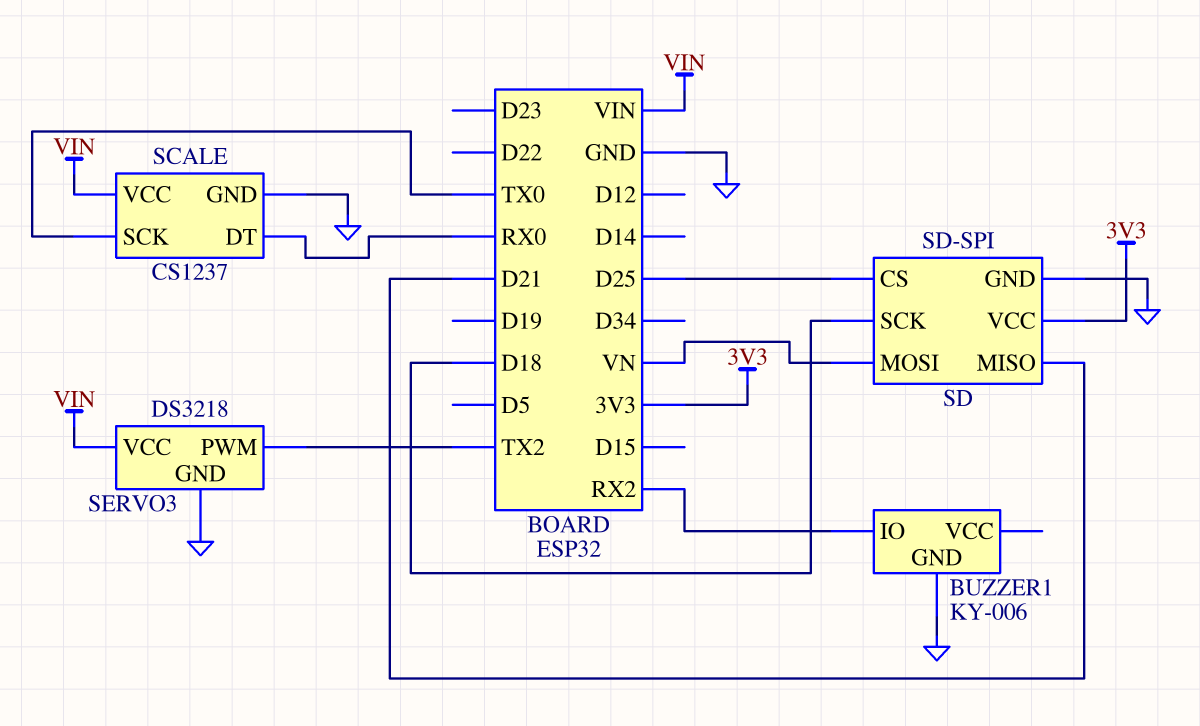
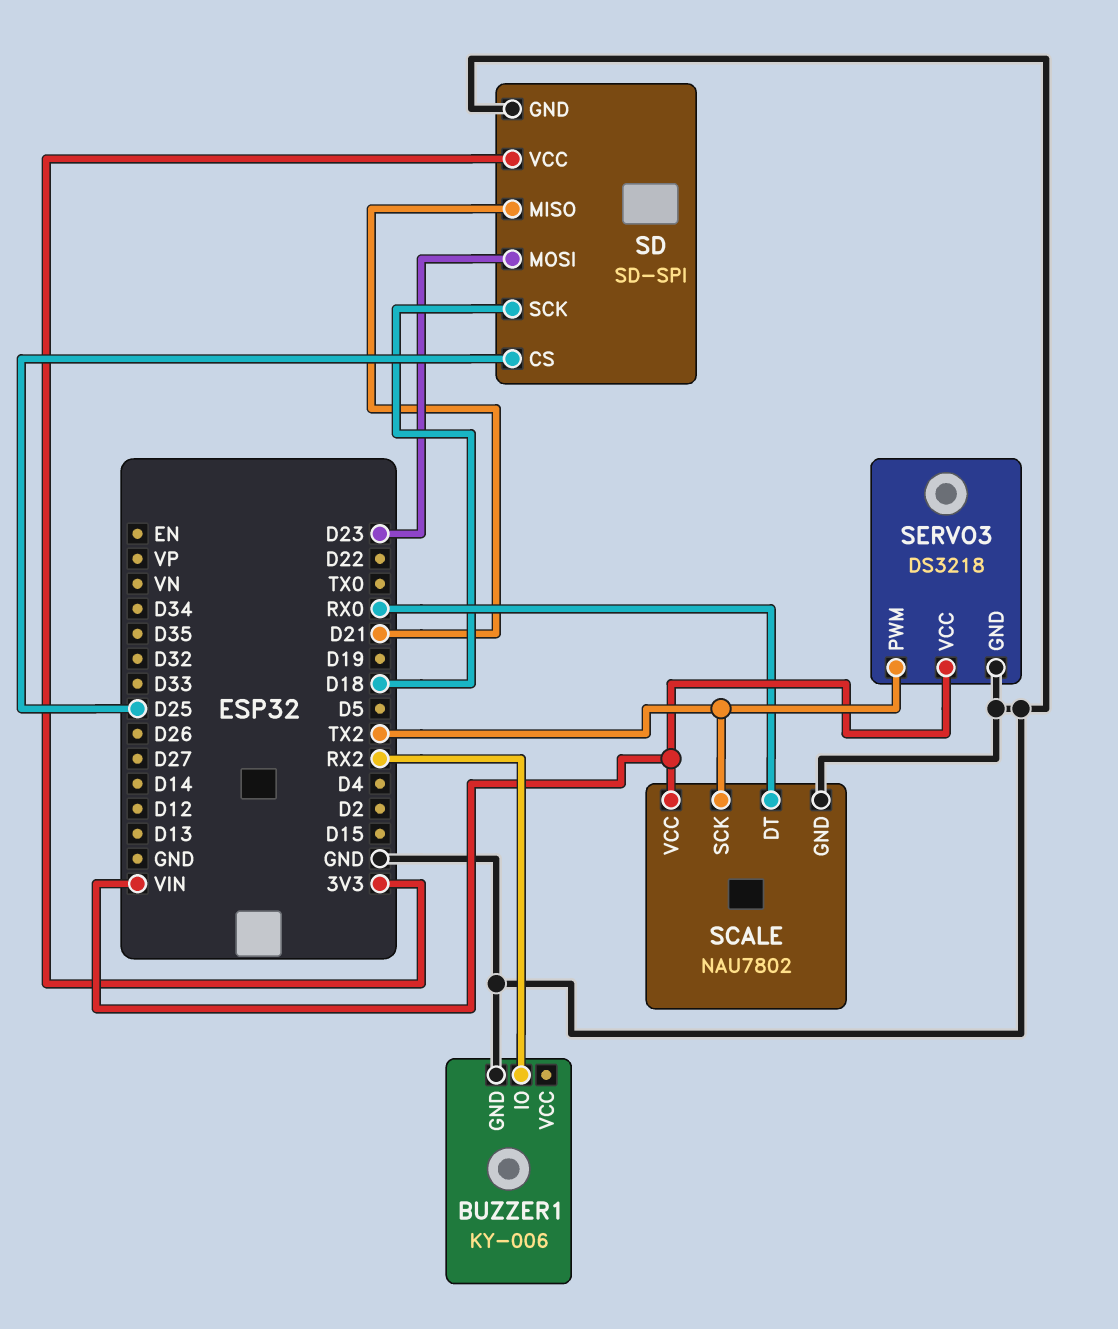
SCALE: CS1237 -> NAU7802
SCALE pin SCK: TX0 -> TX2
SD pin MOSI: VN -> D23

